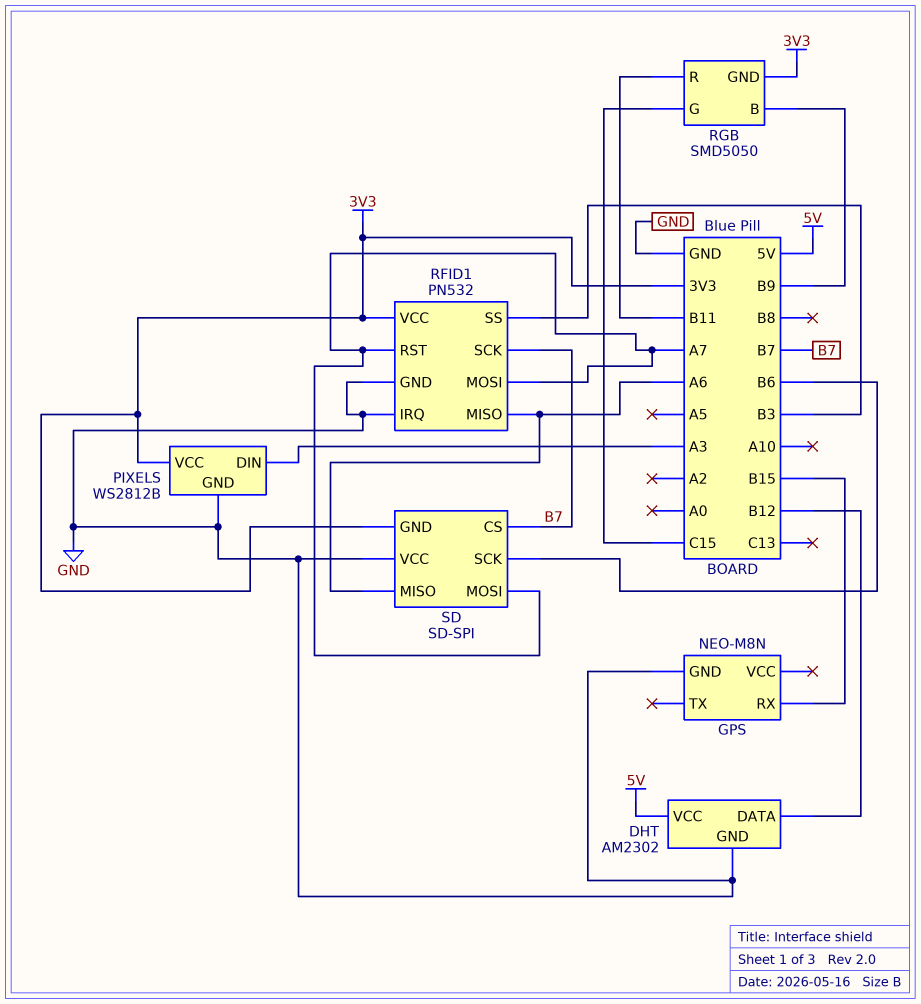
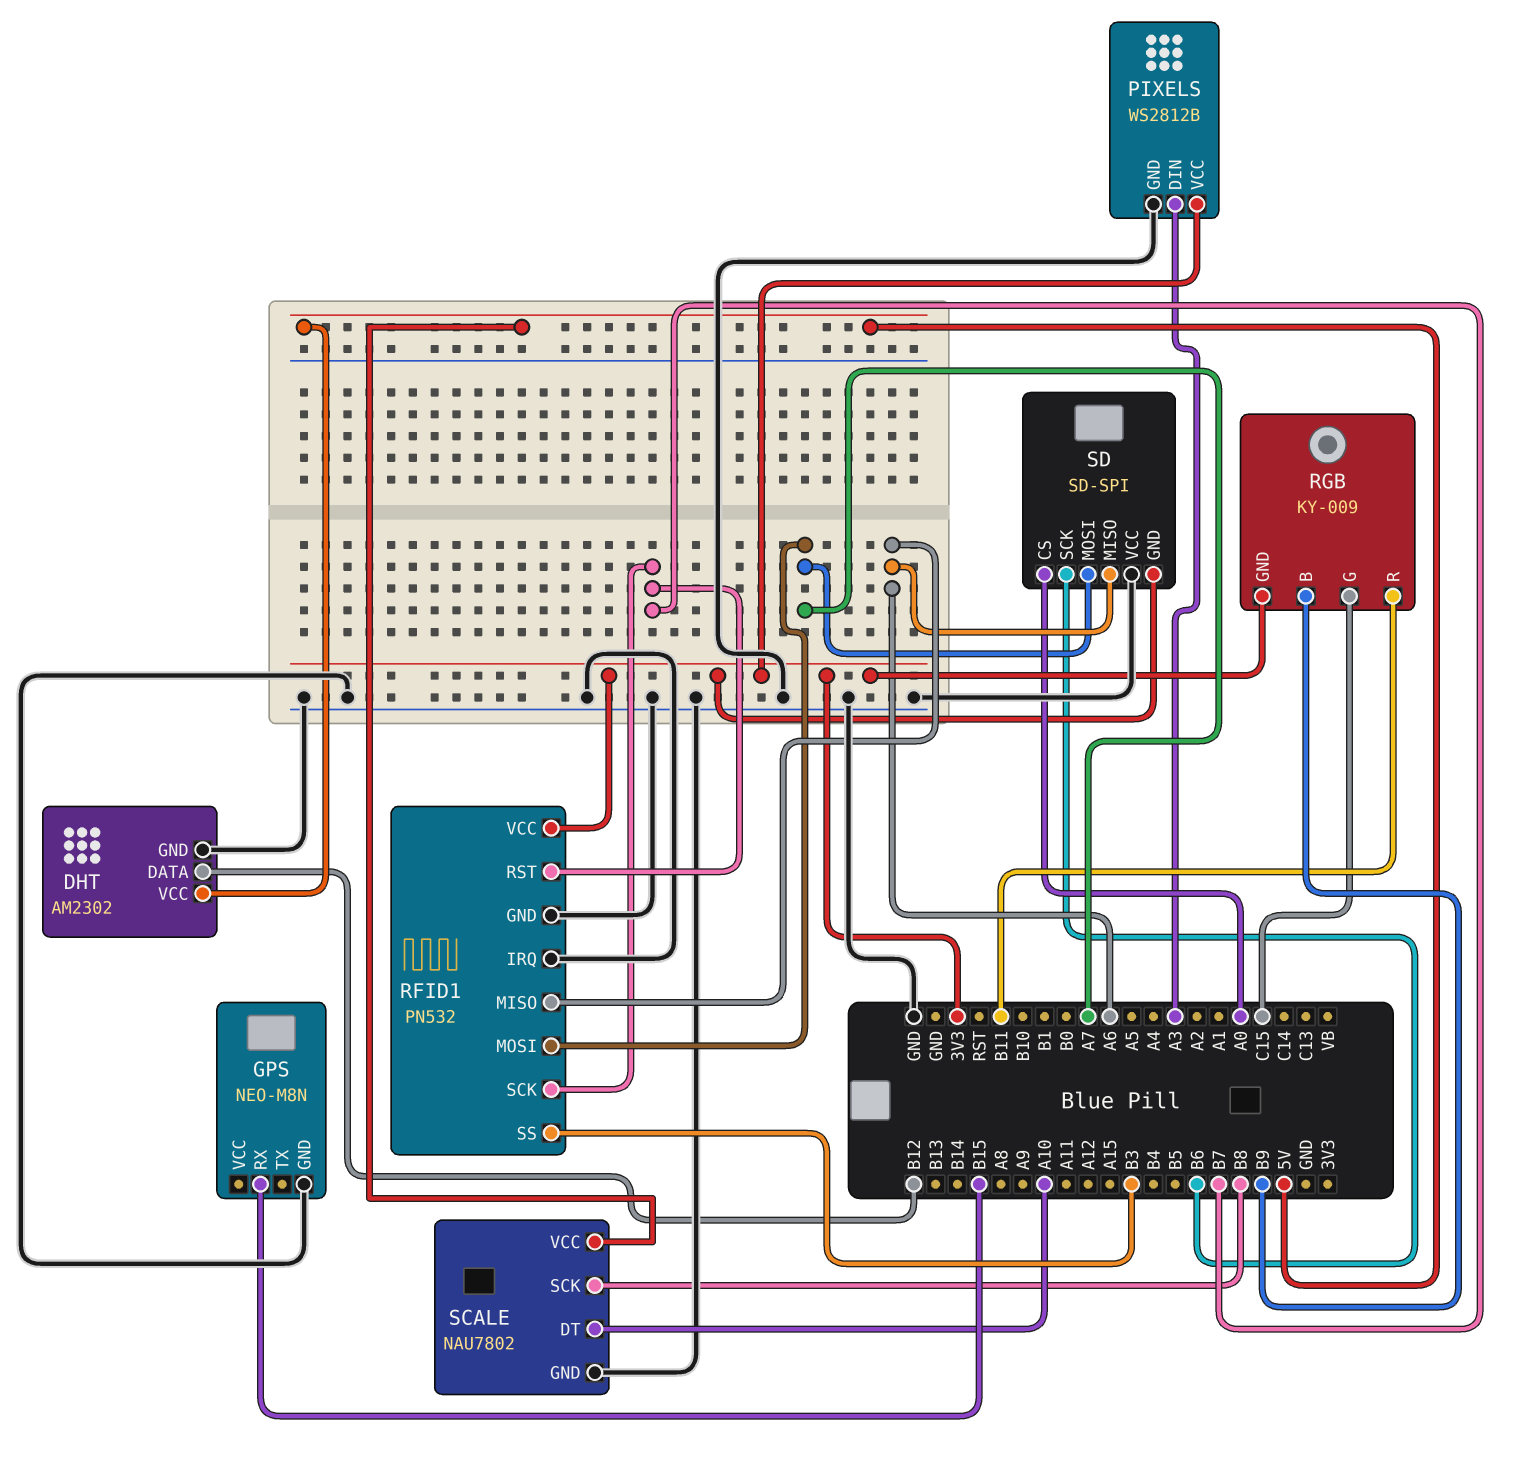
RFID1 pin RST: A7 -> B7
RGB: SMD5050 -> KY-009
SCALE: none -> NAU7802
SCALE pin DT: none -> A10
SCALE pin GND: none -> GND
SCALE pin SCK: none -> B8
SCALE pin VCC: none -> 5V
SD pin CS: B7 -> A0

